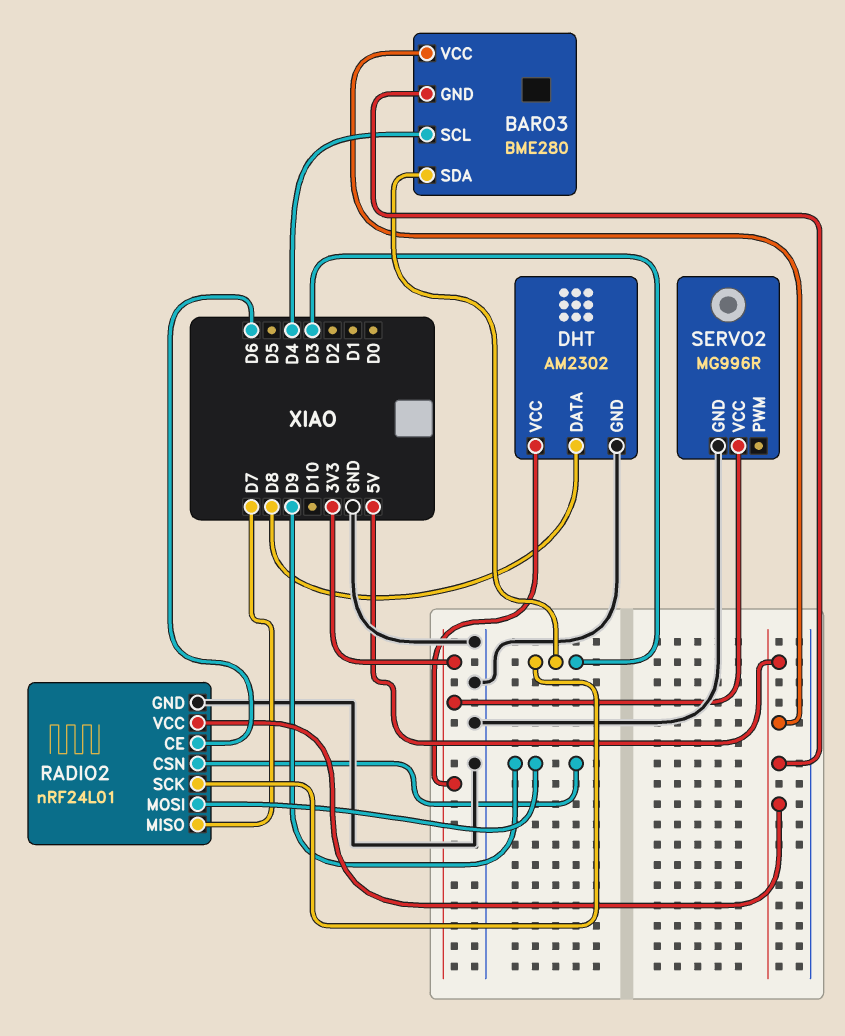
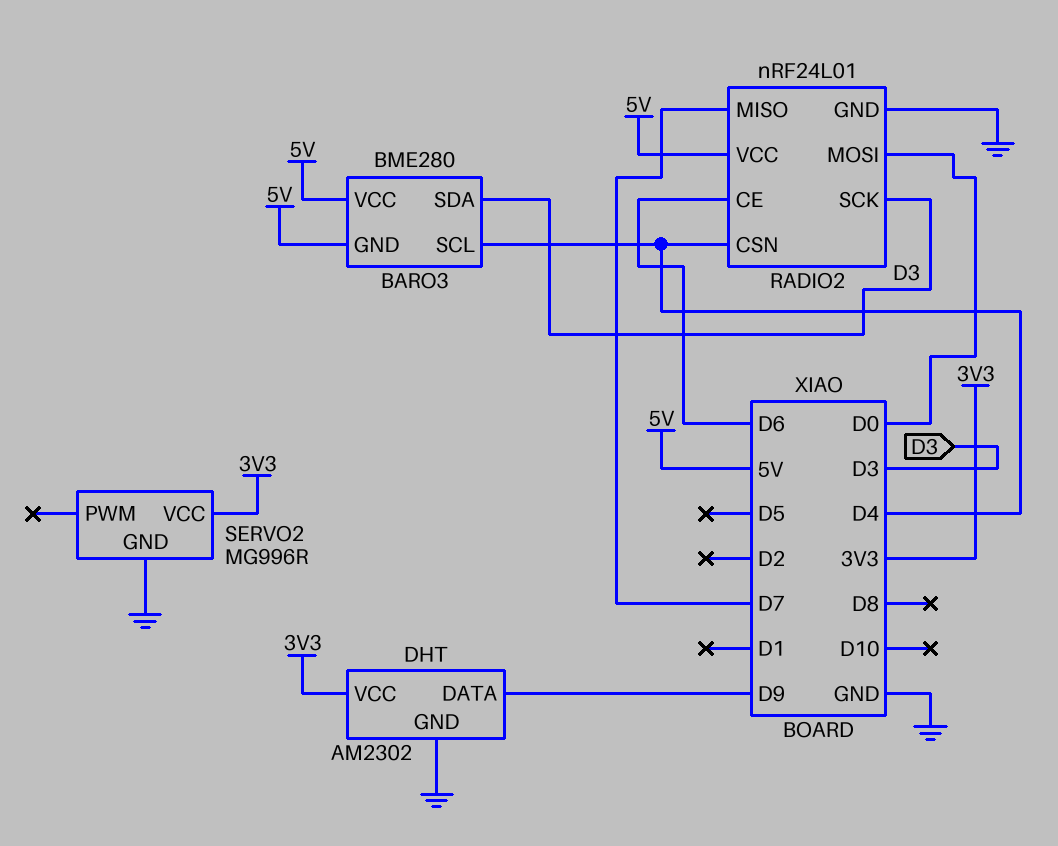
DHT pin DATA: D8 -> D9
RADIO2 pin CSN: D9 -> D4
RADIO2 pin MOSI: D9 -> D0

